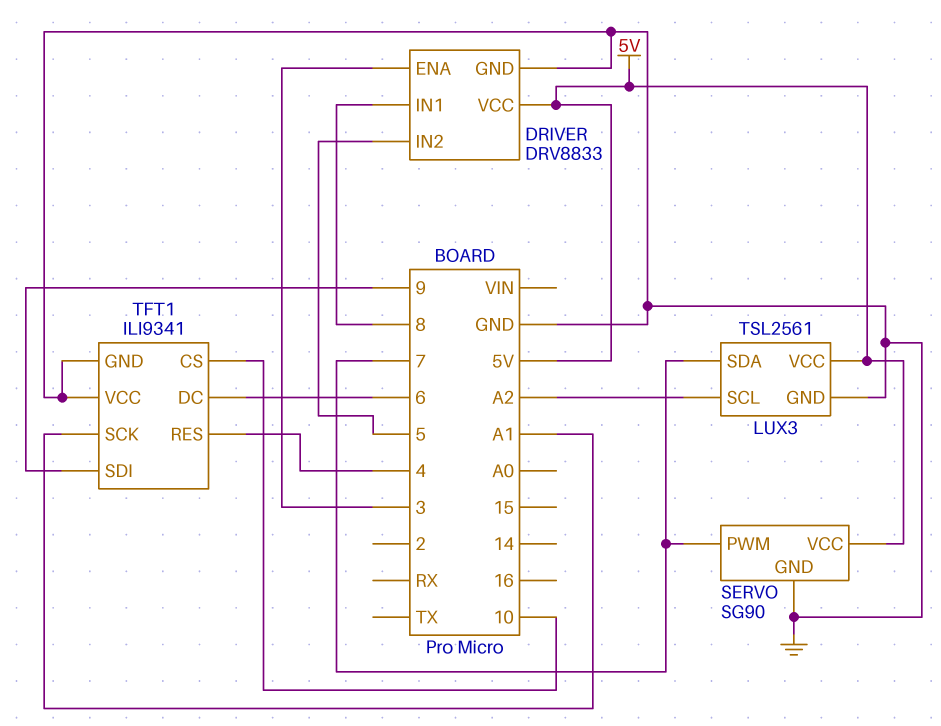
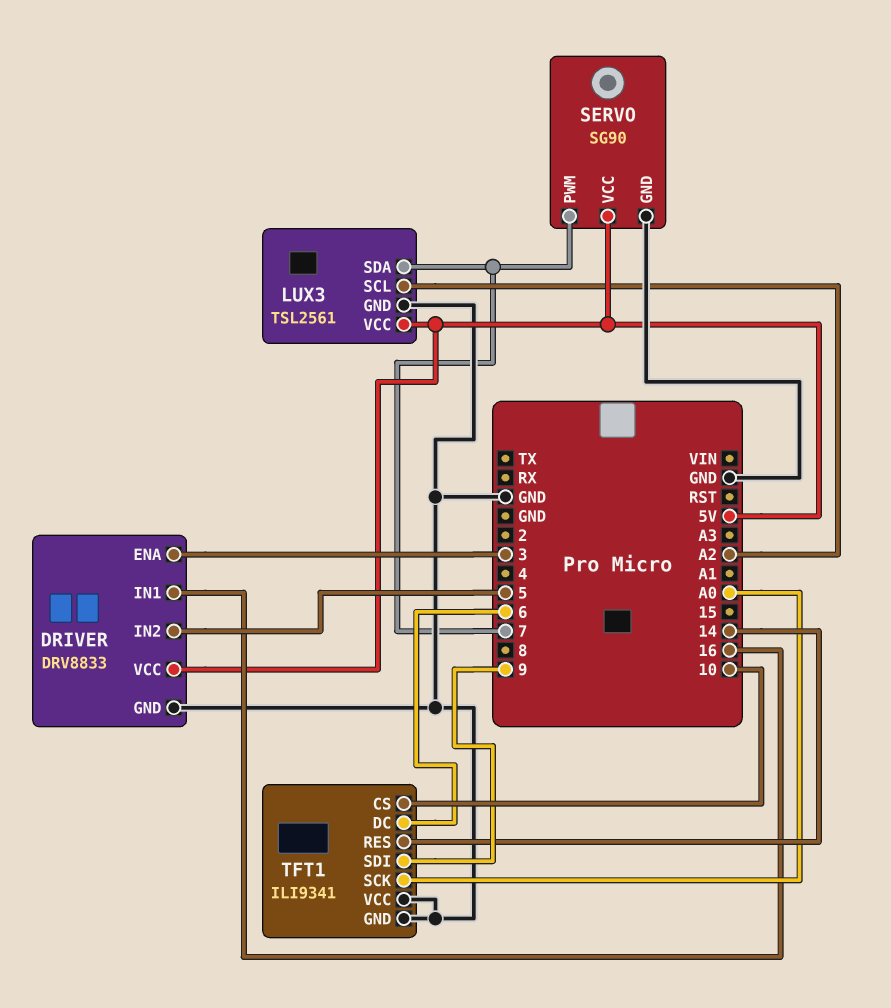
DRIVER pin IN1: 8 -> 16
TFT1 pin RES: 4 -> 14
TFT1 pin SCK: A1 -> A0

